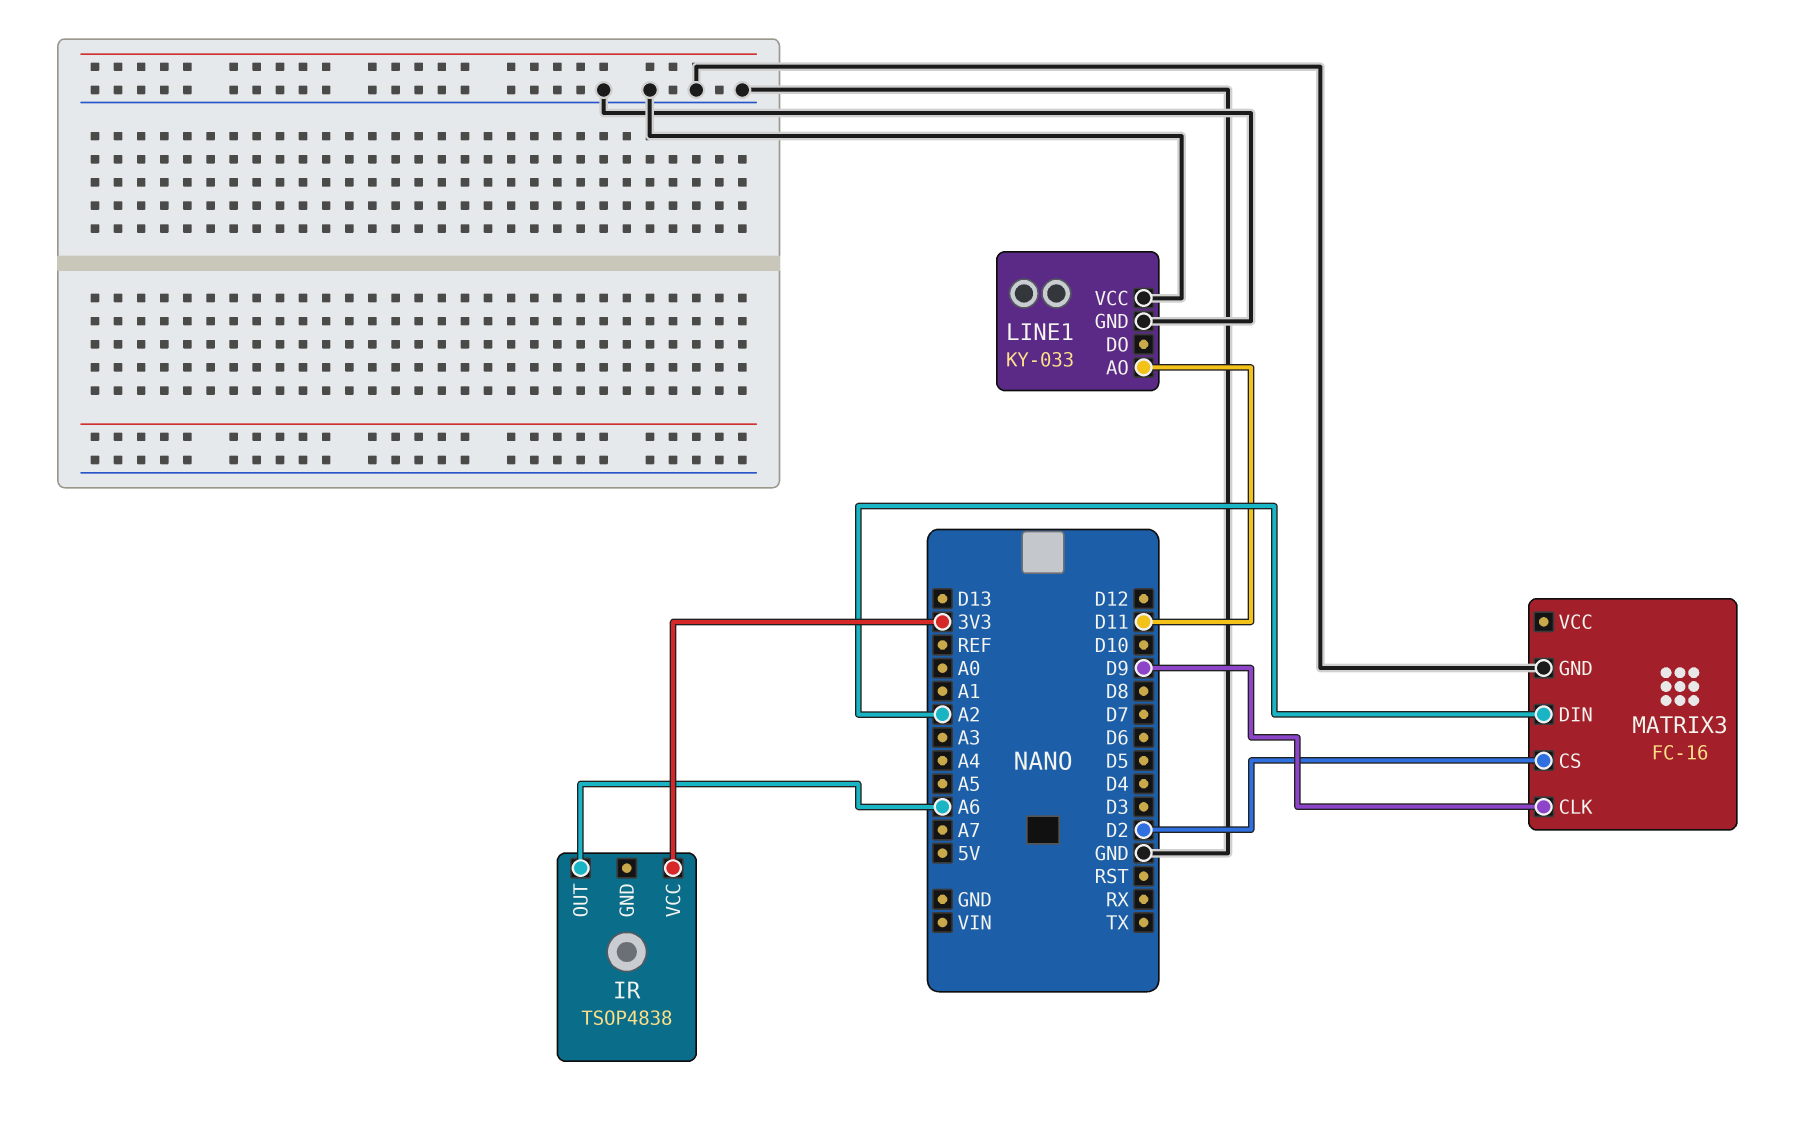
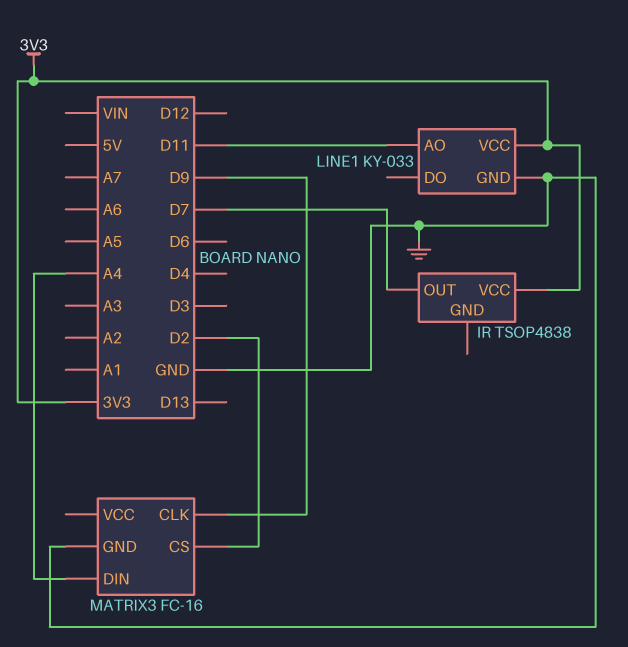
IR pin OUT: A6 -> D7
LINE1 pin VCC: GND -> 3V3
MATRIX3 pin DIN: A2 -> A4

